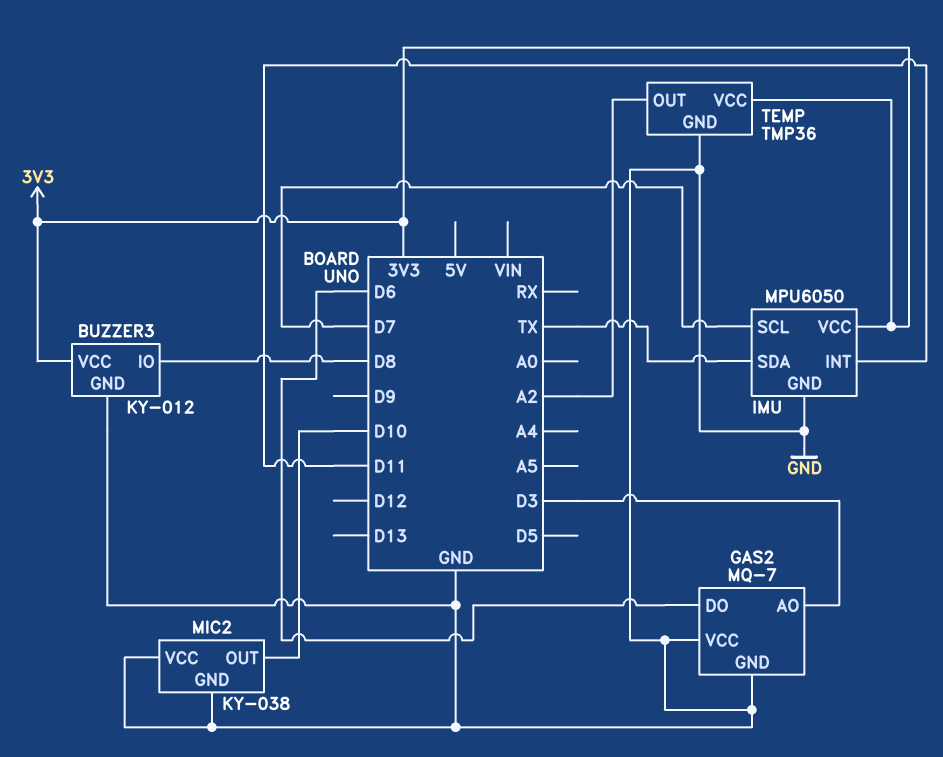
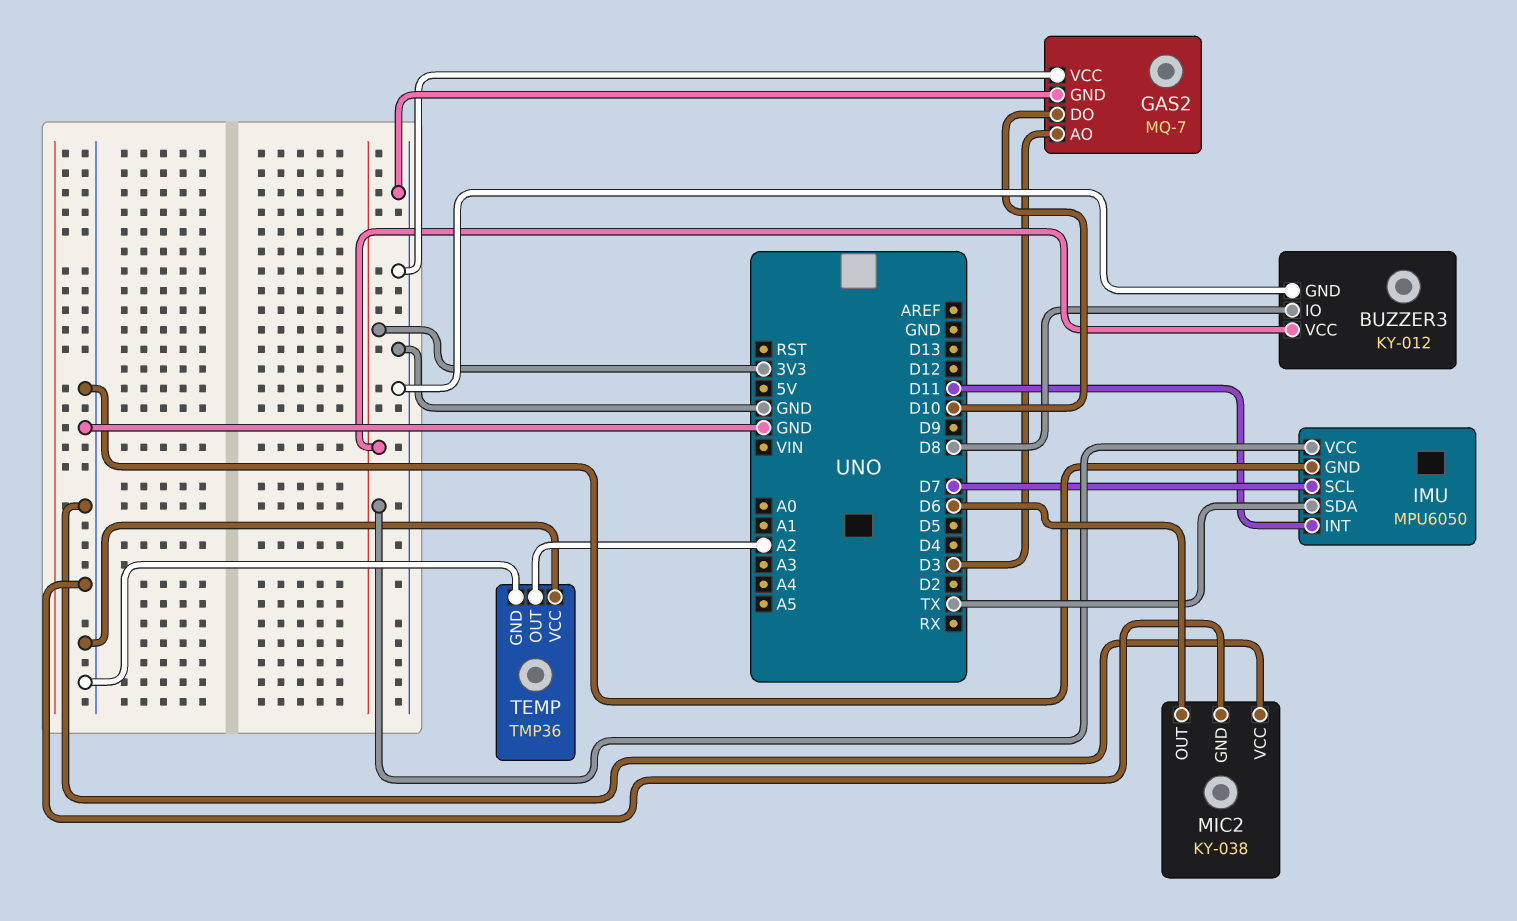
GAS2 pin DO: D6 -> D10
MIC2 pin OUT: D10 -> D6
TEMP pin VCC: 3V3 -> GND

